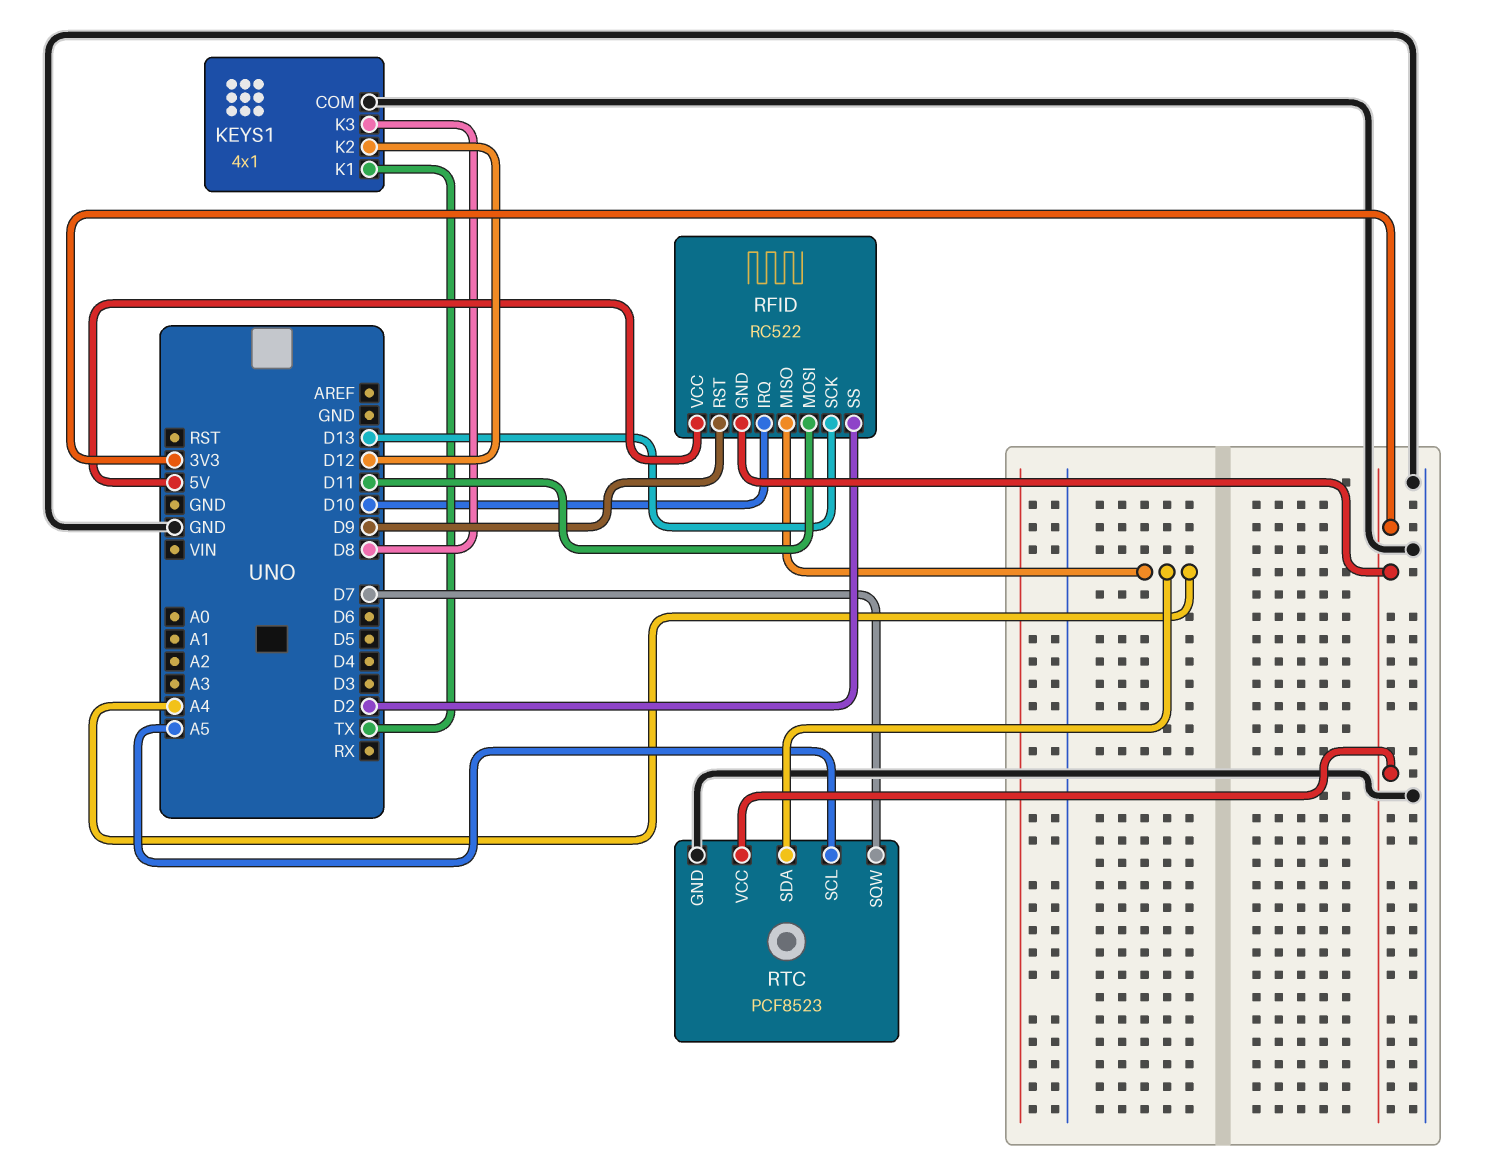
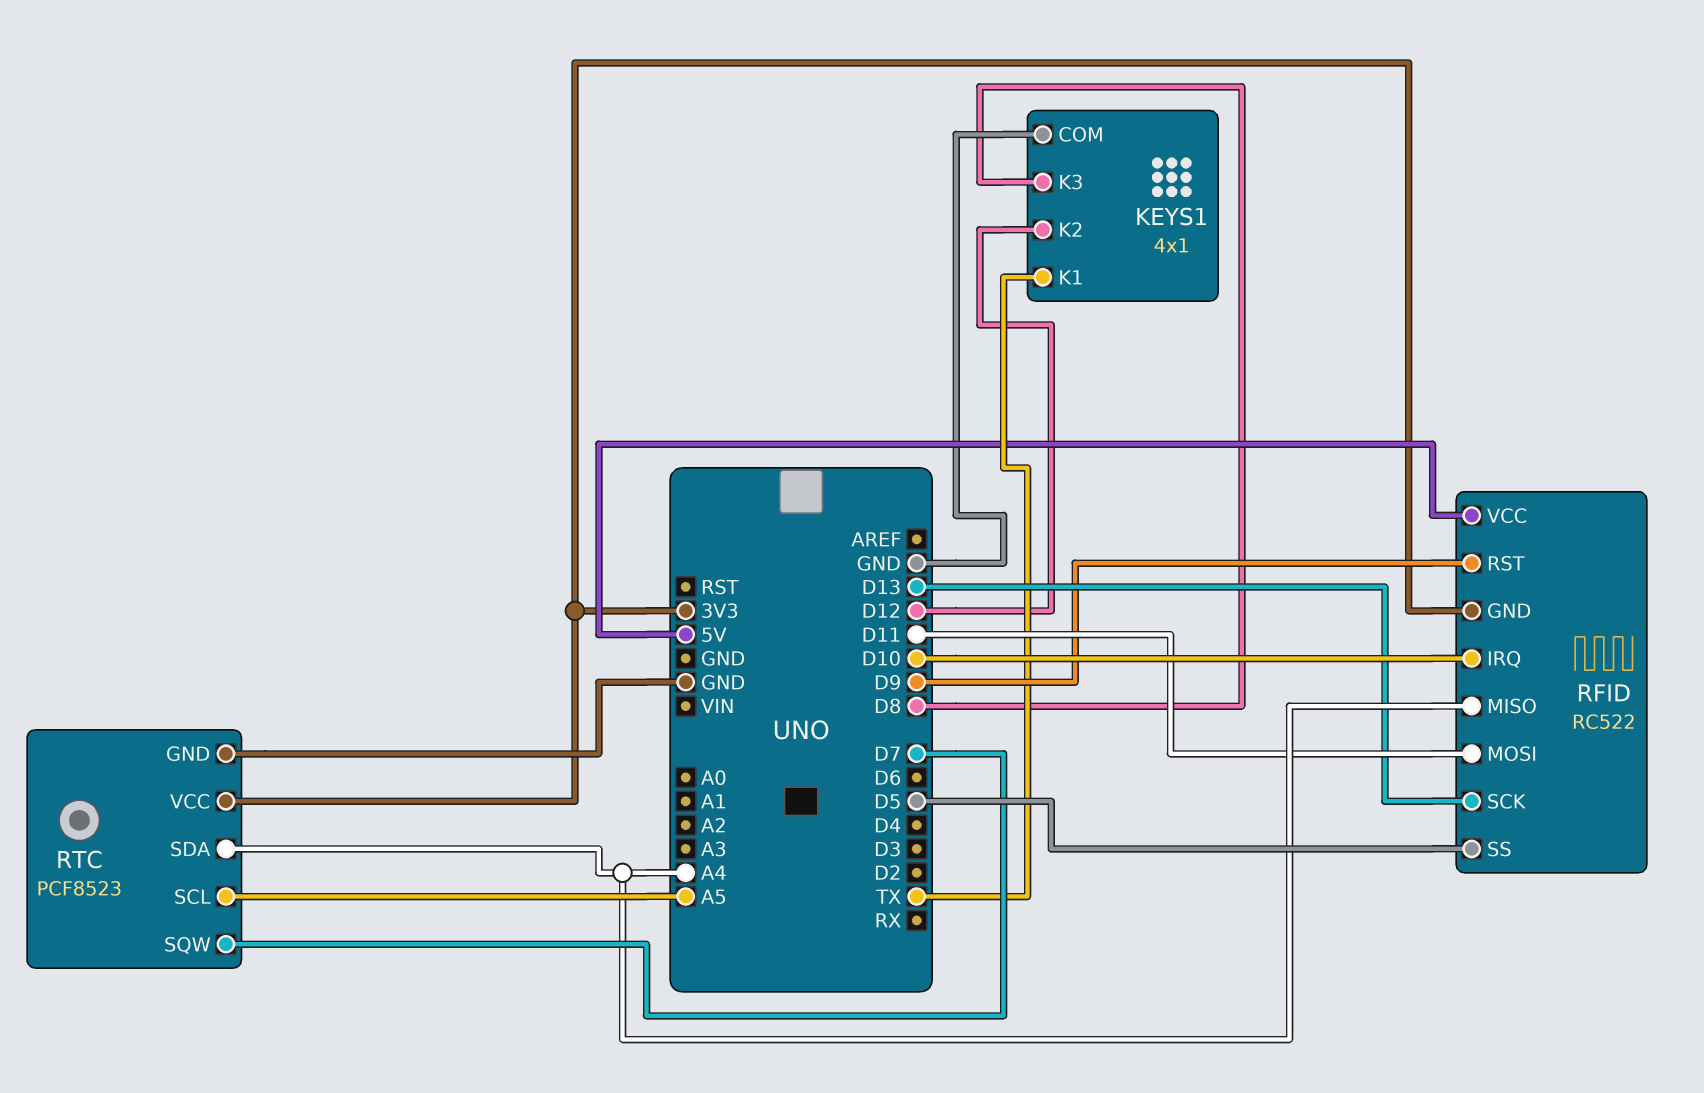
RFID pin SS: D2 -> D5

